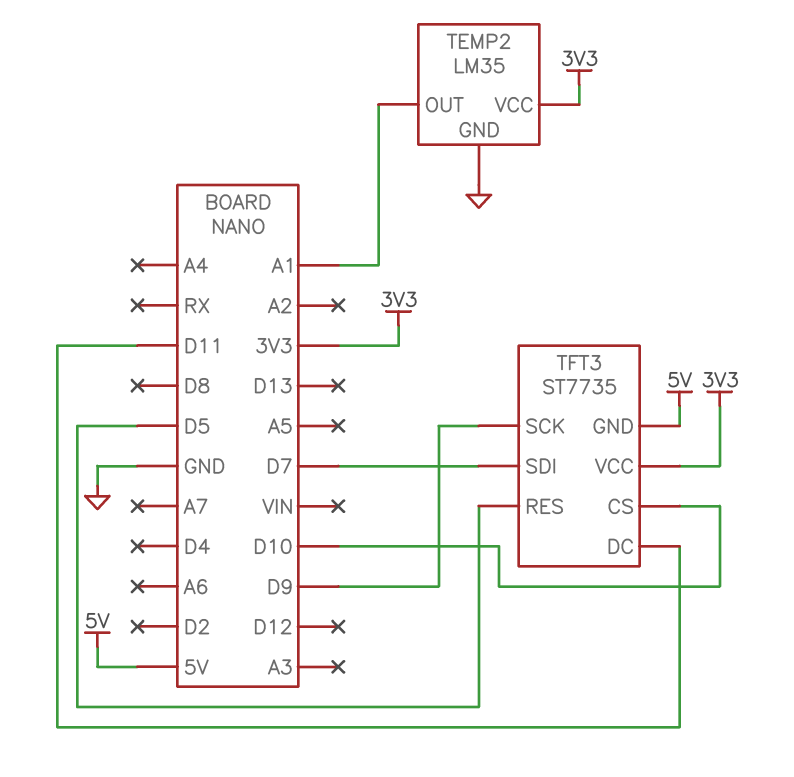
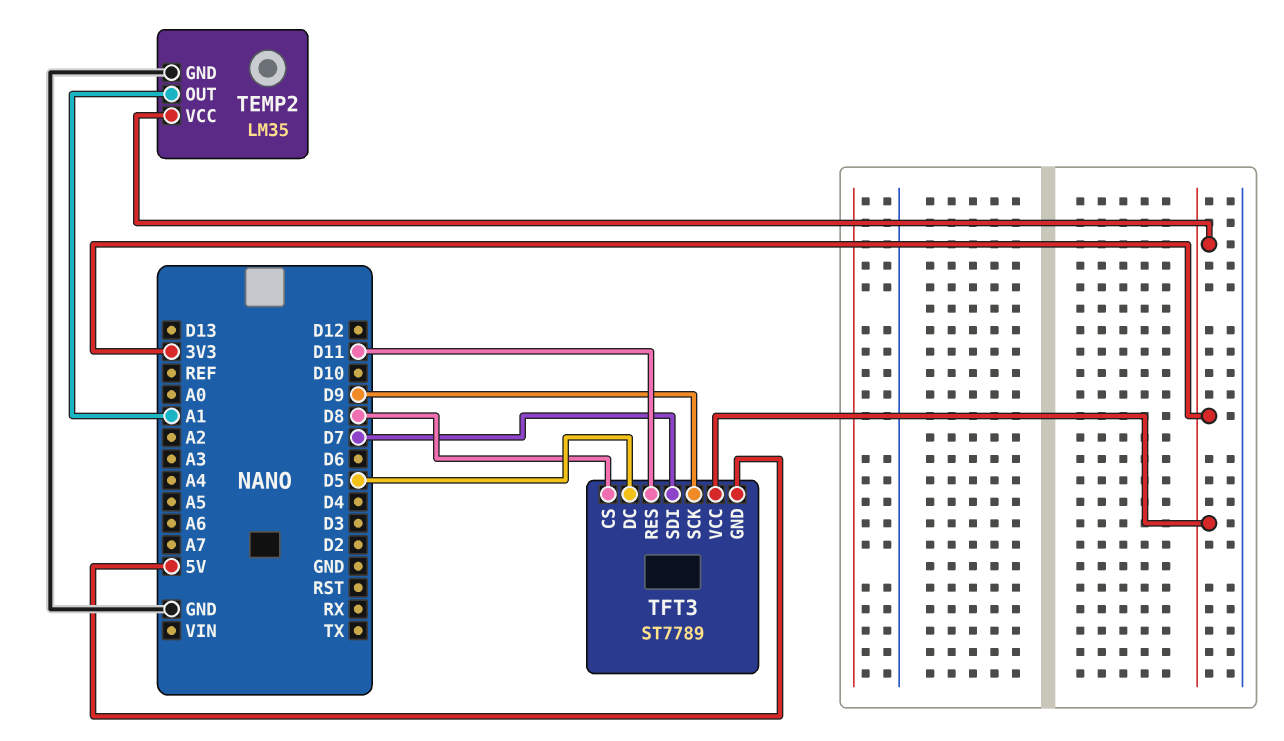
TFT3: ST7735 -> ST7789
TFT3 pin CS: D10 -> D8
TFT3 pin DC: D11 -> D5
TFT3 pin RES: D5 -> D11

